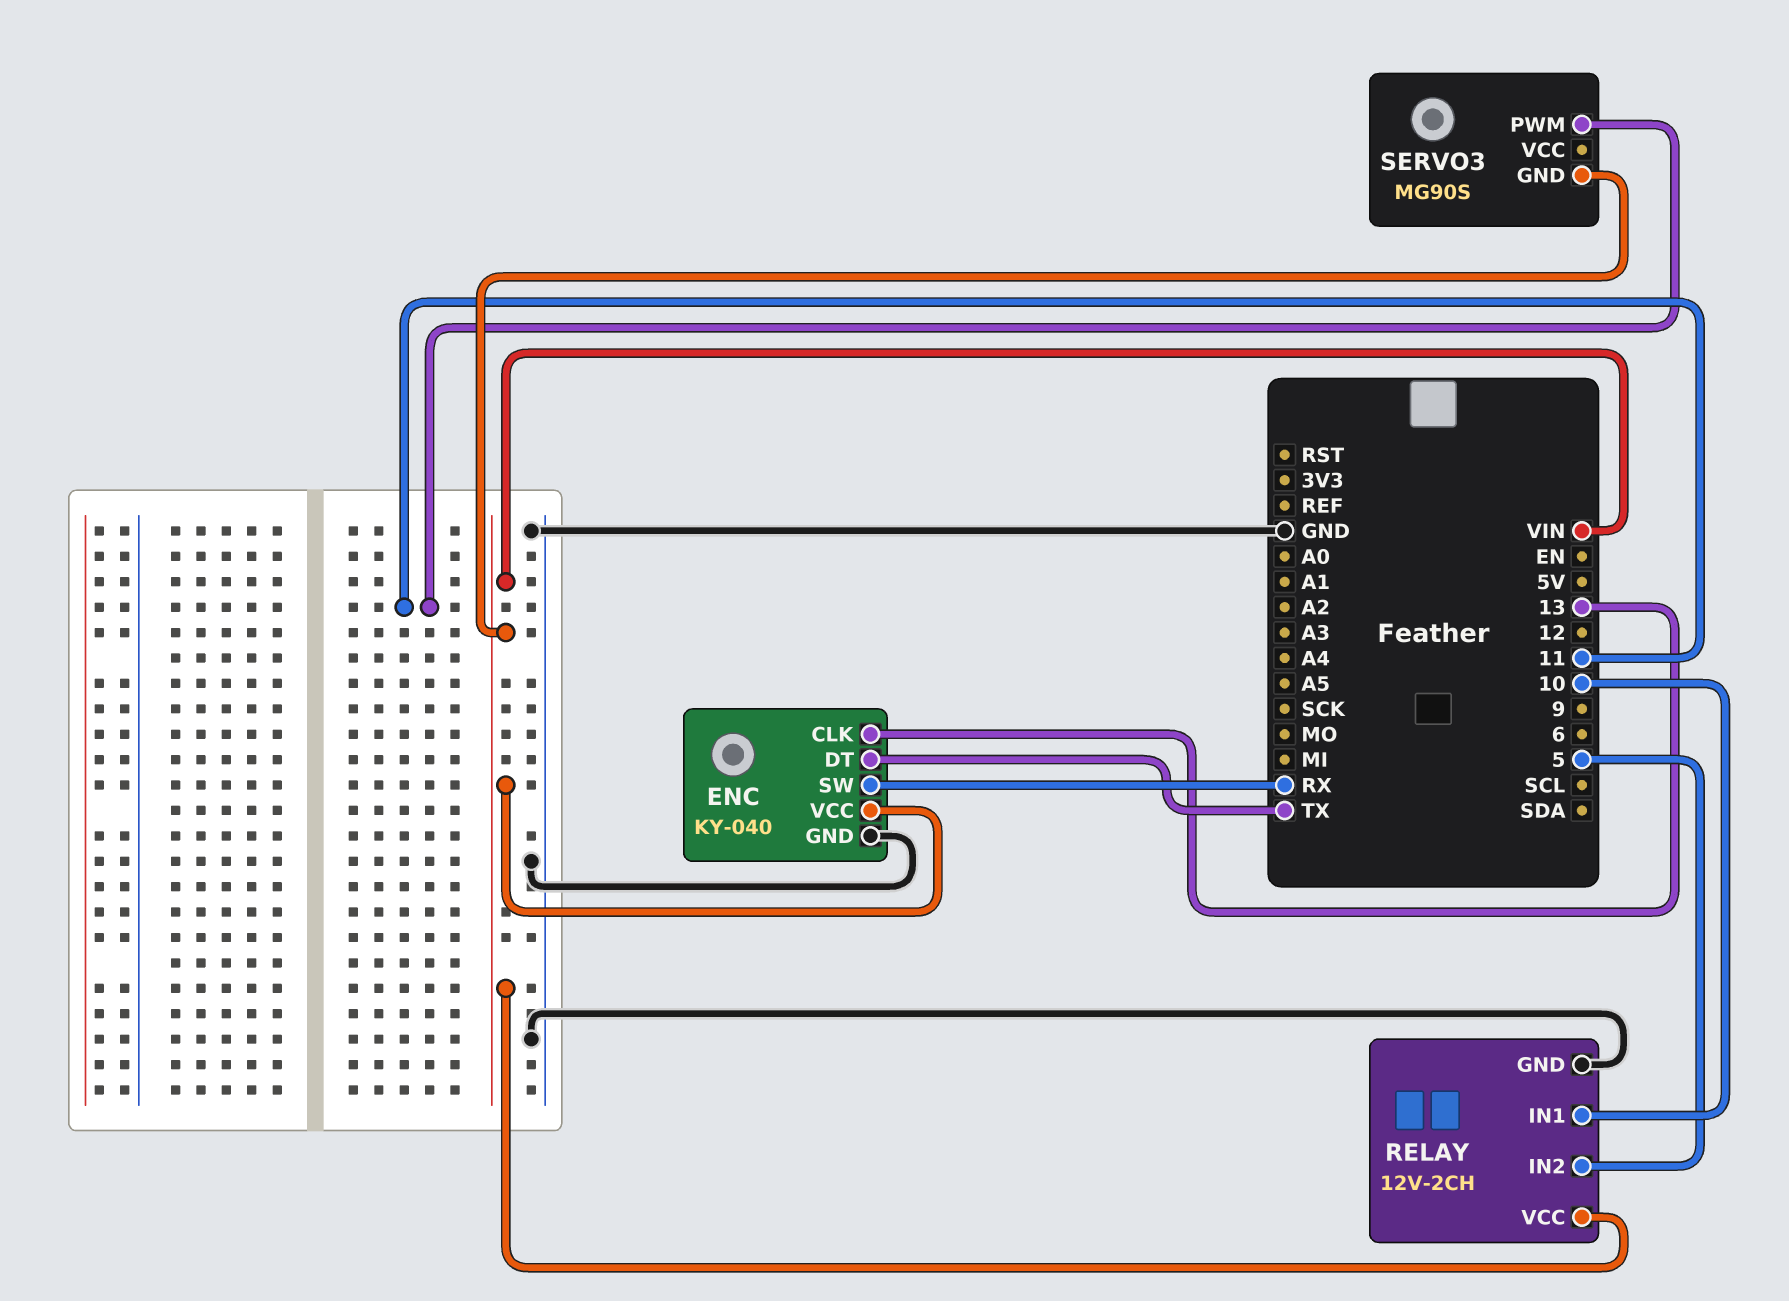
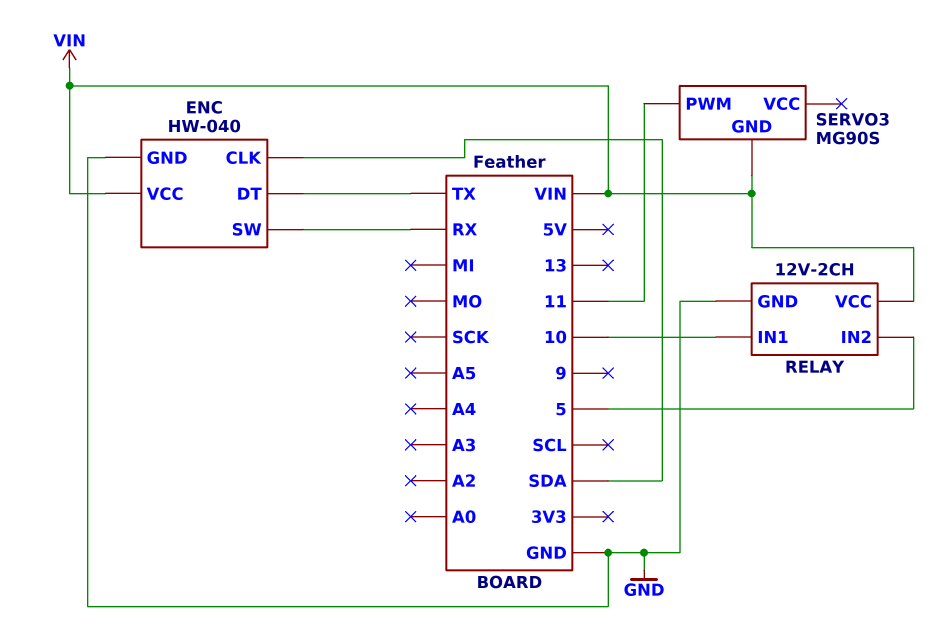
ENC: KY-040 -> HW-040
ENC pin CLK: 13 -> SDA

